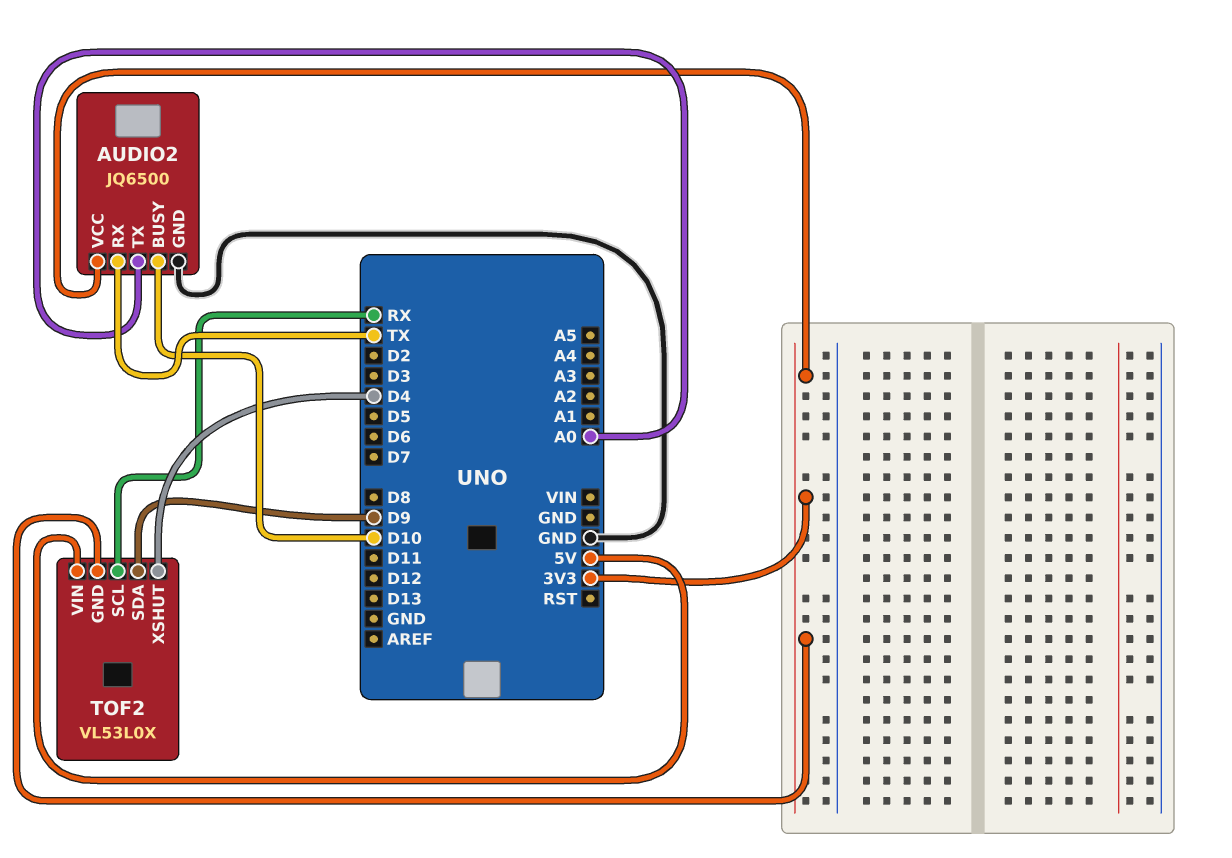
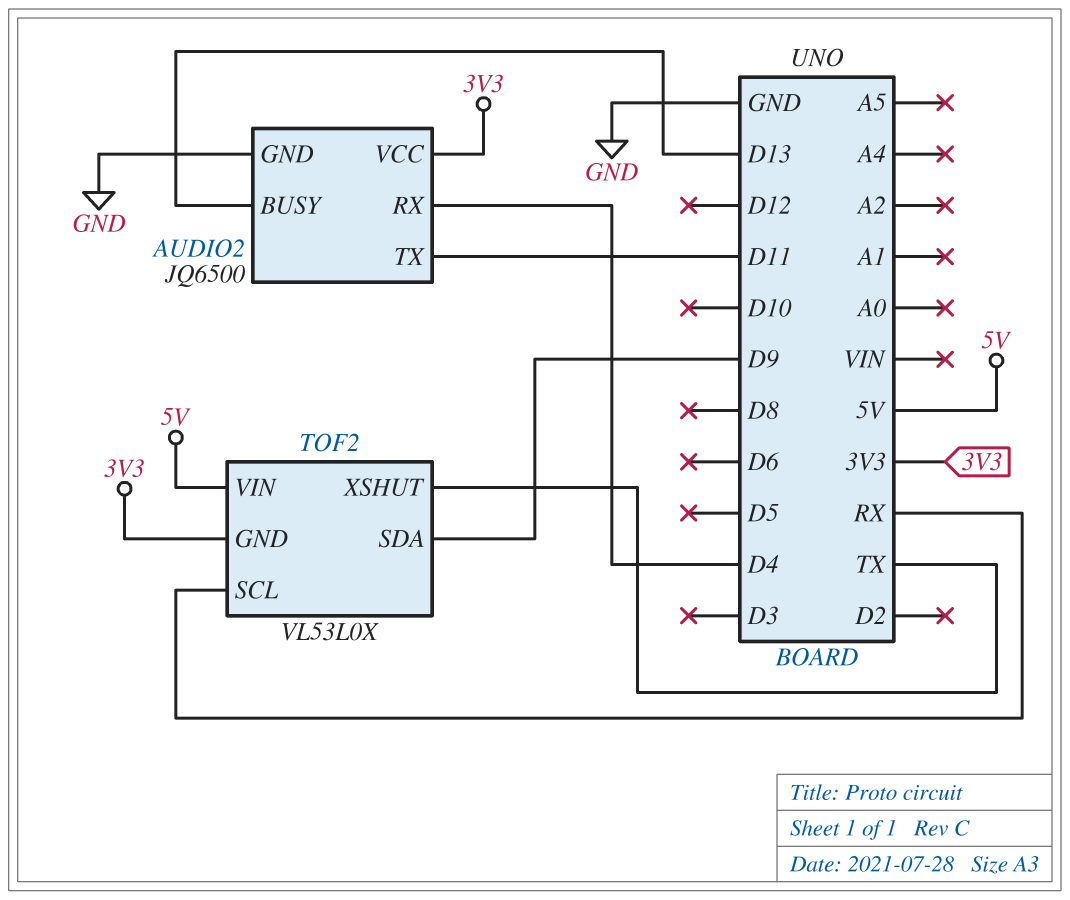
AUDIO2 pin BUSY: D10 -> D13
AUDIO2 pin RX: TX -> D4
AUDIO2 pin TX: A0 -> D11
TOF2 pin XSHUT: D4 -> TX

